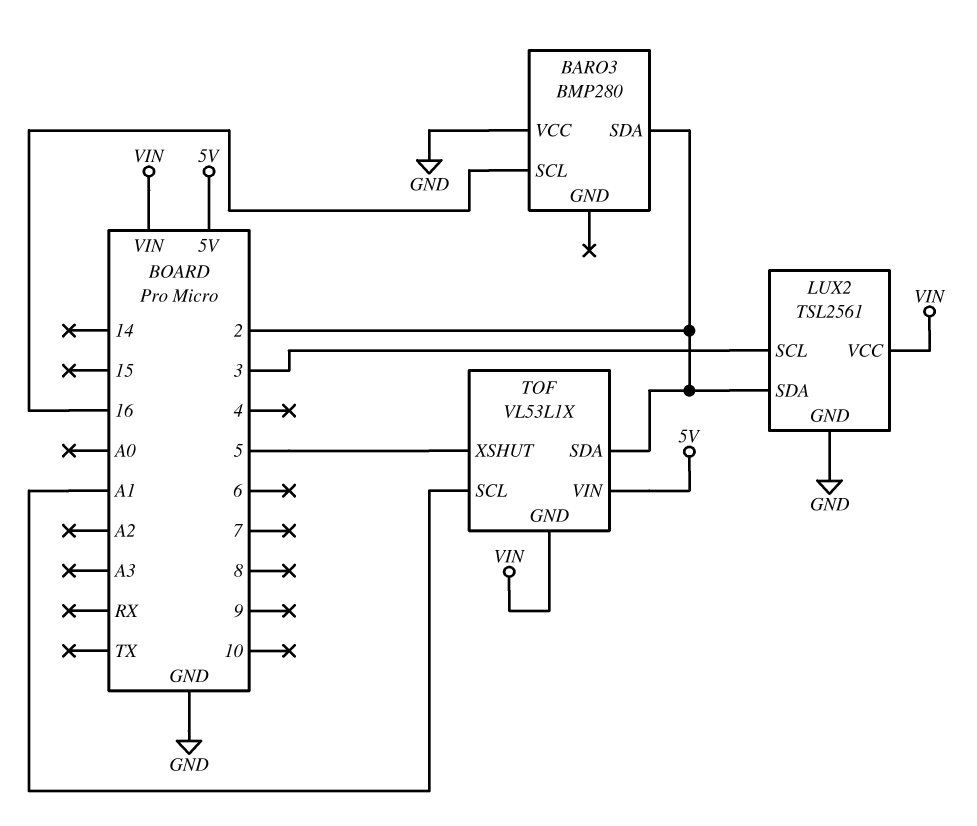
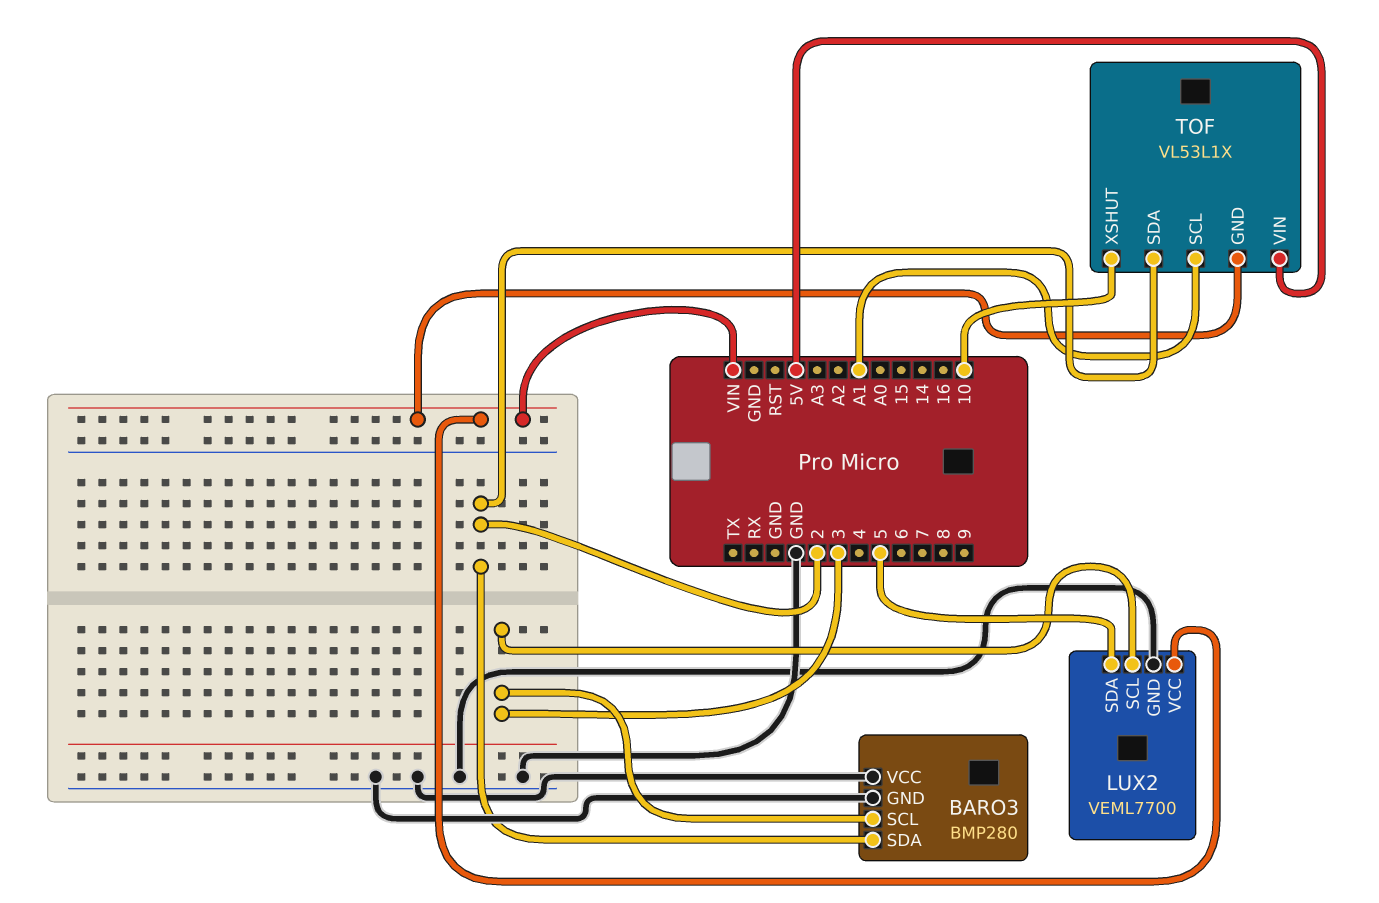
BARO3 pin GND: none -> GND
BARO3 pin SCL: 16 -> 3
LUX2: TSL2561 -> VEML7700
LUX2 pin SDA: 2 -> 5
TOF pin XSHUT: 5 -> 10

